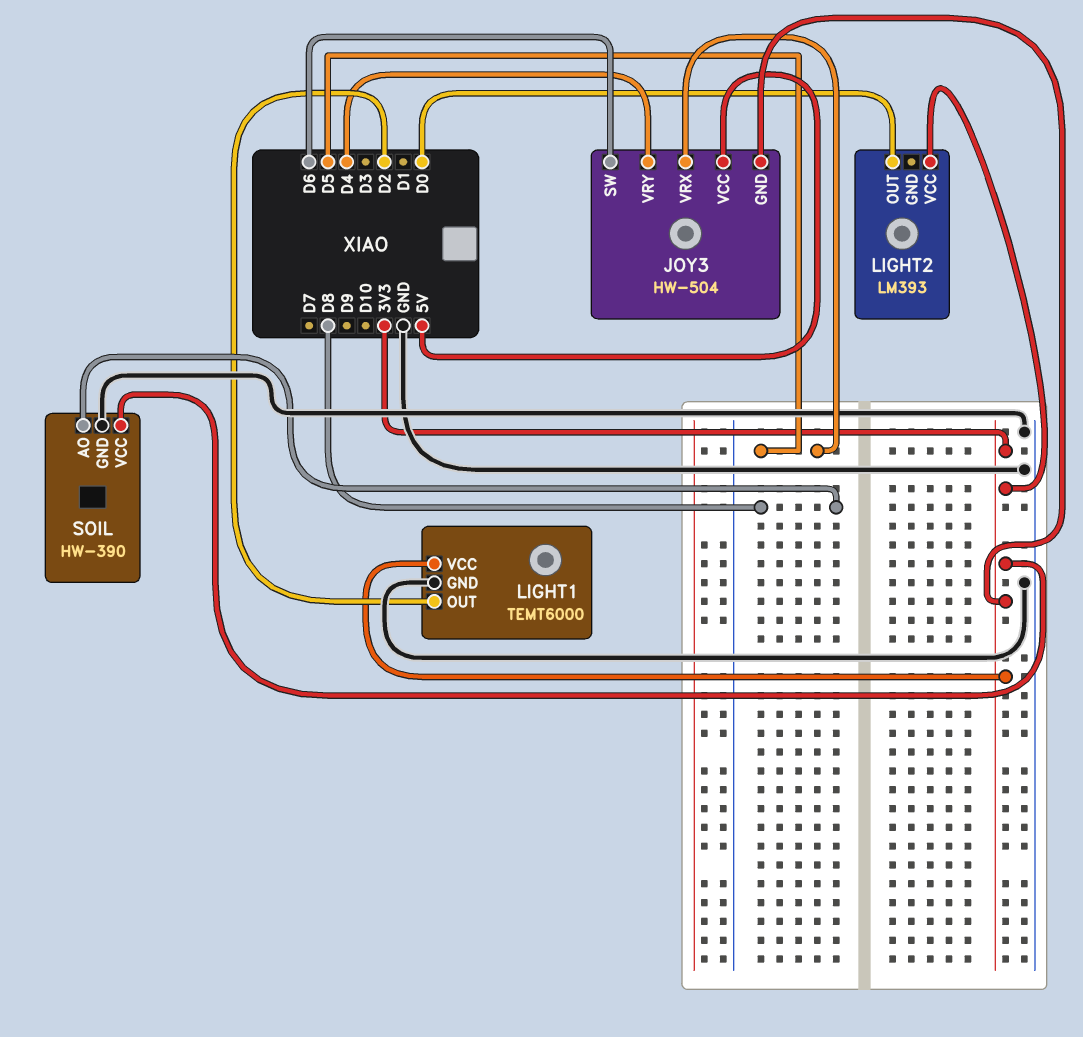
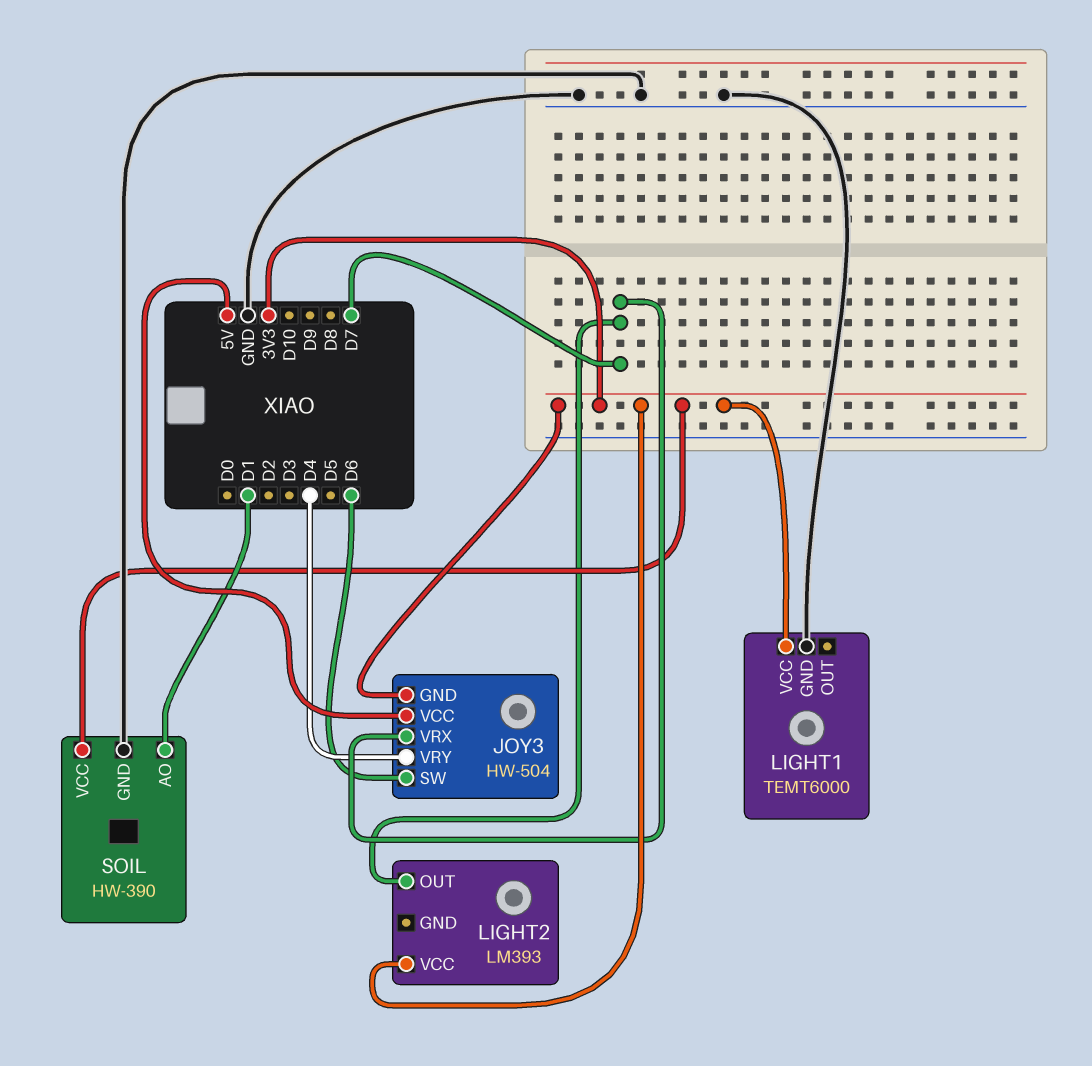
JOY3 pin VRX: D5 -> D7
LIGHT1 pin OUT: D2 -> none
LIGHT2 pin OUT: D0 -> D7
SOIL pin AO: D8 -> D1

